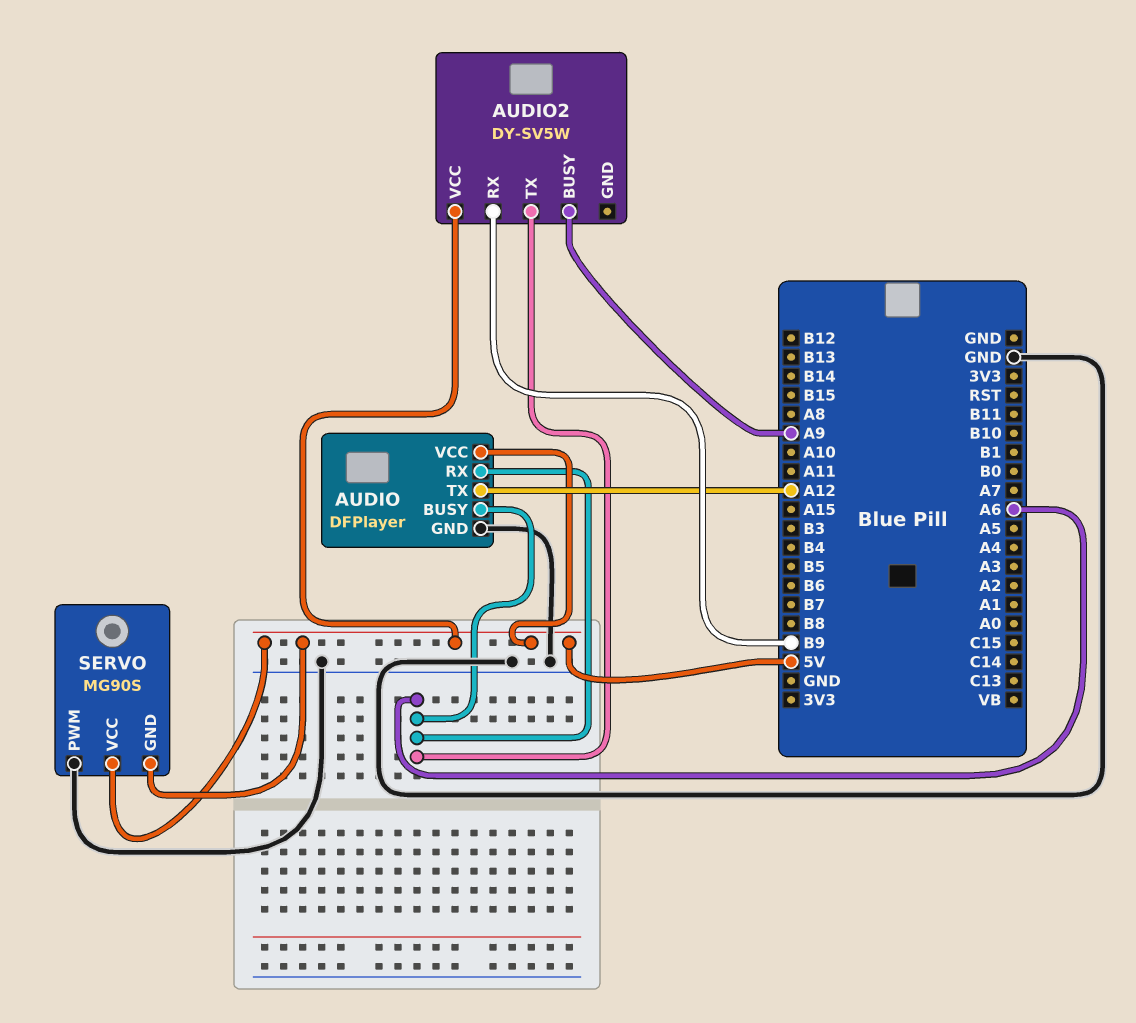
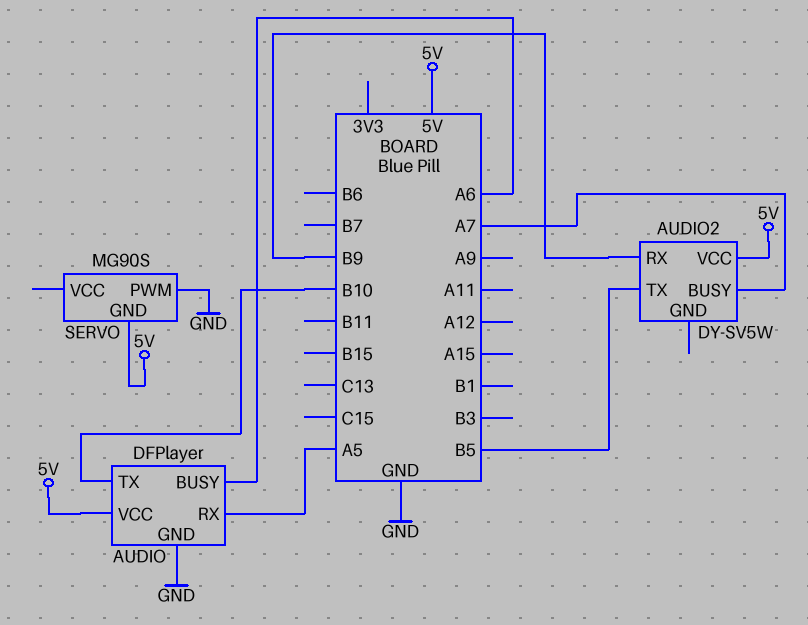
AUDIO pin RX: A6 -> A5
AUDIO pin TX: A12 -> B10
AUDIO2 pin BUSY: A9 -> A7
AUDIO2 pin TX: A6 -> B5
SERVO pin VCC: 5V -> none

